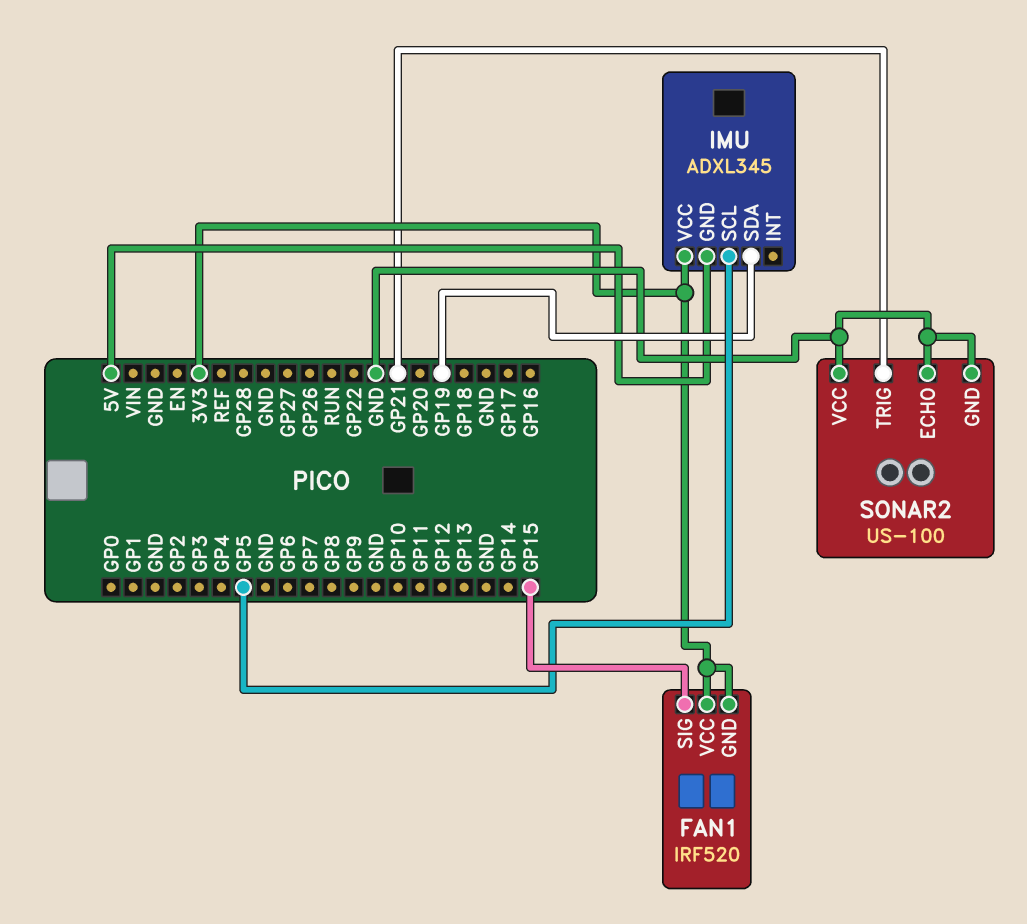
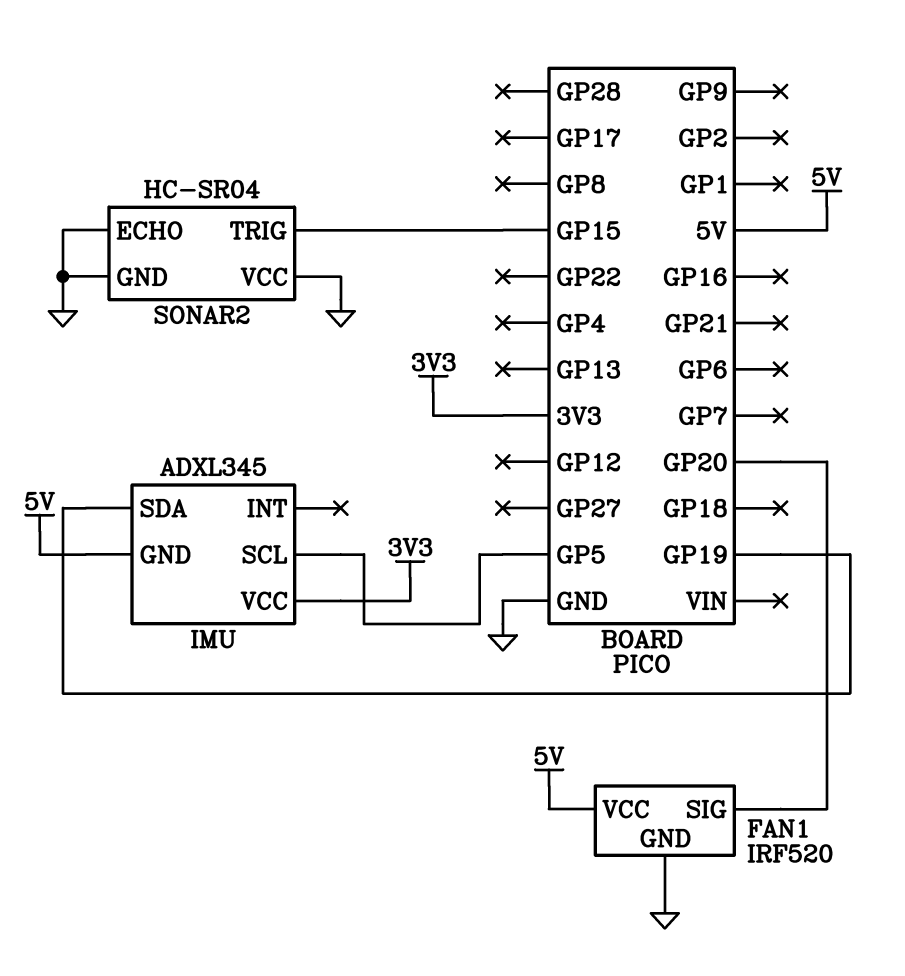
FAN1 pin GND: 3V3 -> GND
FAN1 pin SIG: GP15 -> GP20
FAN1 pin VCC: 3V3 -> 5V
SONAR2: US-100 -> HC-SR04
SONAR2 pin TRIG: GP21 -> GP15

